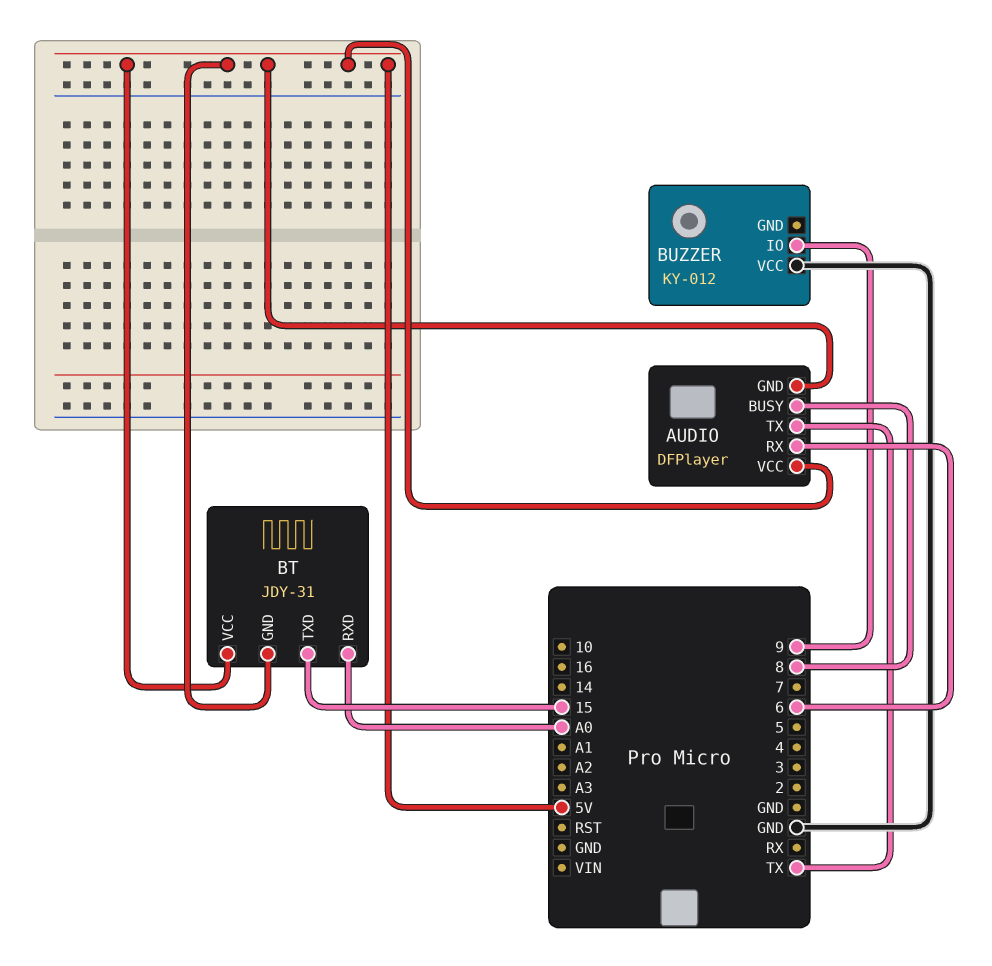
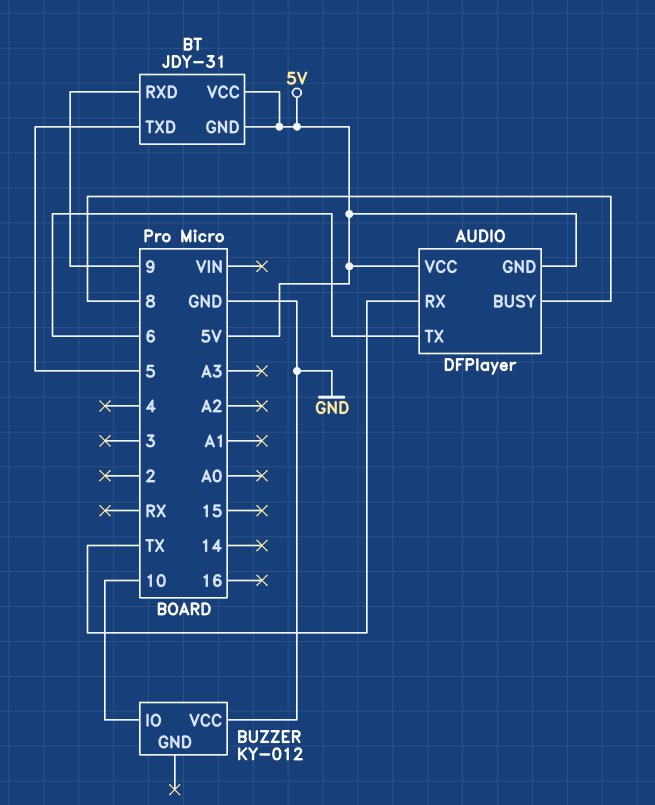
AUDIO pin RX: 6 -> TX
AUDIO pin TX: TX -> 6
BT pin RXD: A0 -> 9
BT pin TXD: 15 -> 5
BUZZER pin IO: 9 -> 10

